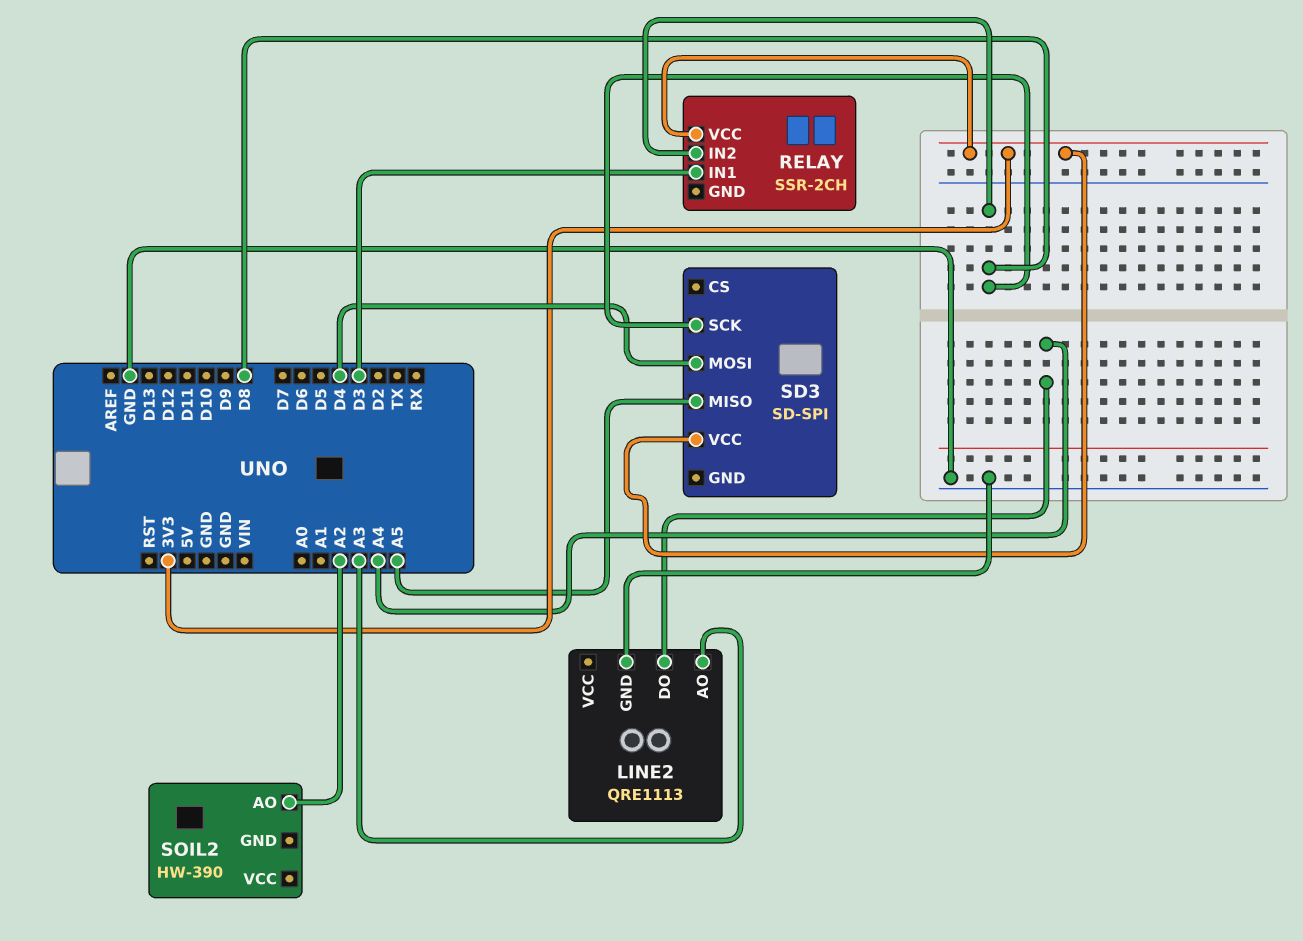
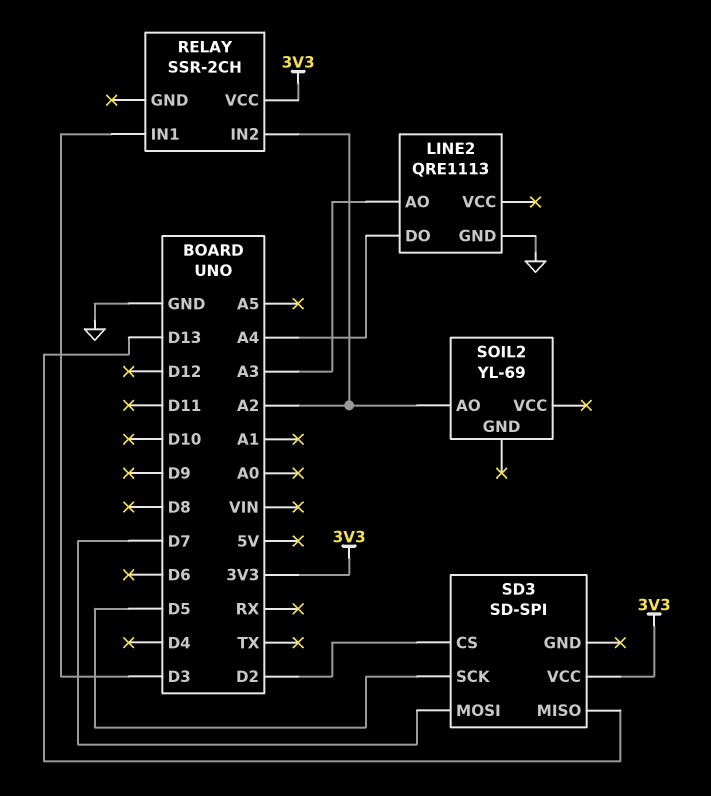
RELAY pin IN2: D8 -> A2
SD3 pin CS: none -> D2
SD3 pin MISO: A5 -> D13
SD3 pin MOSI: D4 -> D7
SD3 pin SCK: D8 -> D5
SOIL2: HW-390 -> YL-69

